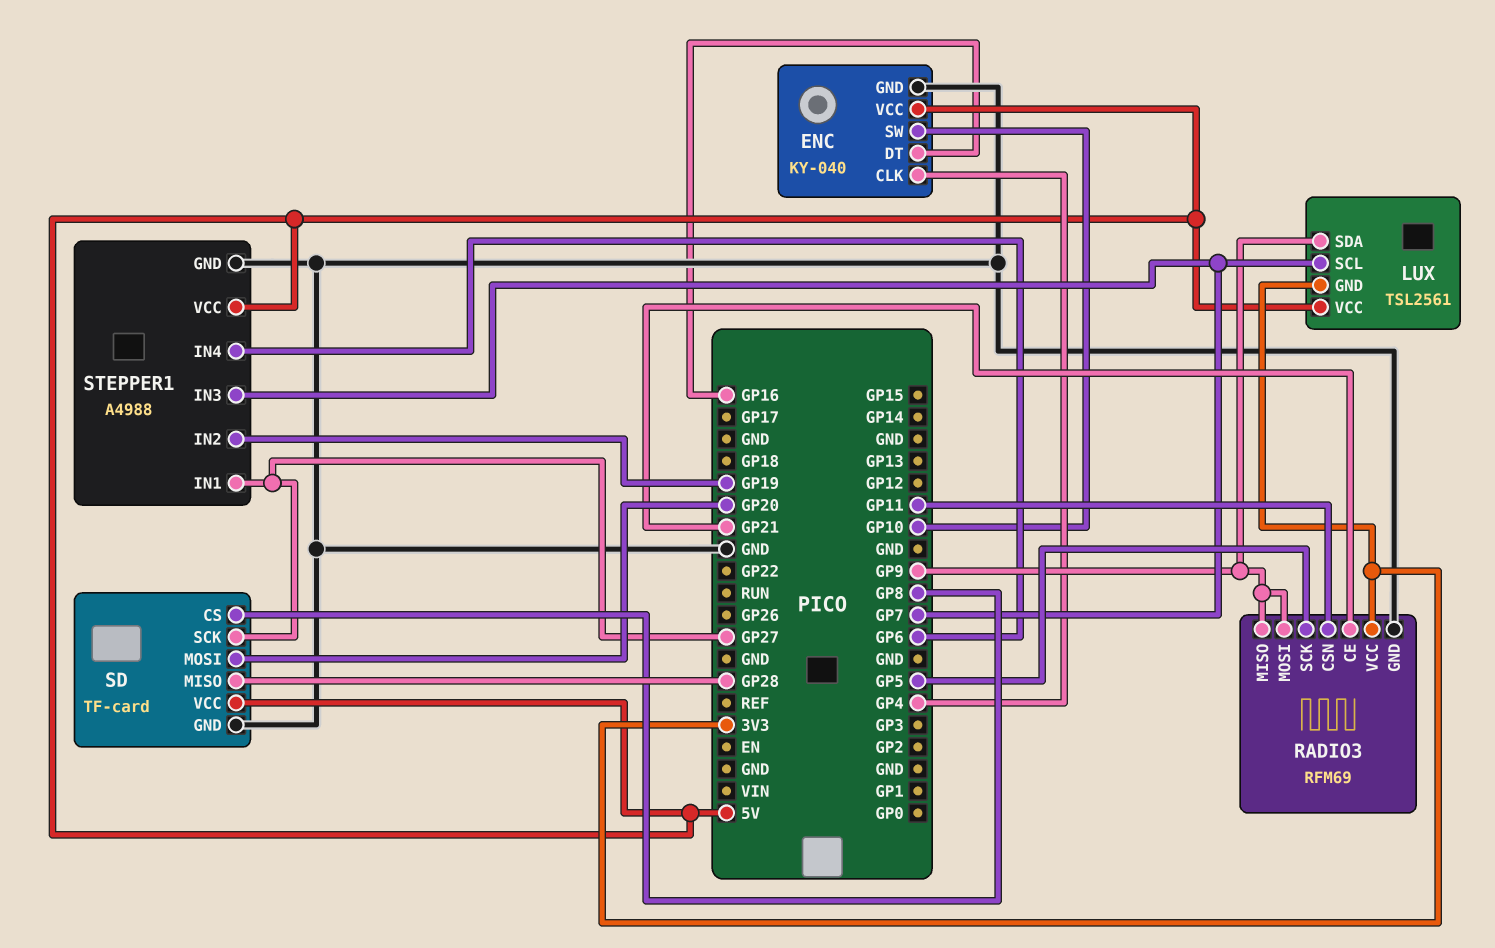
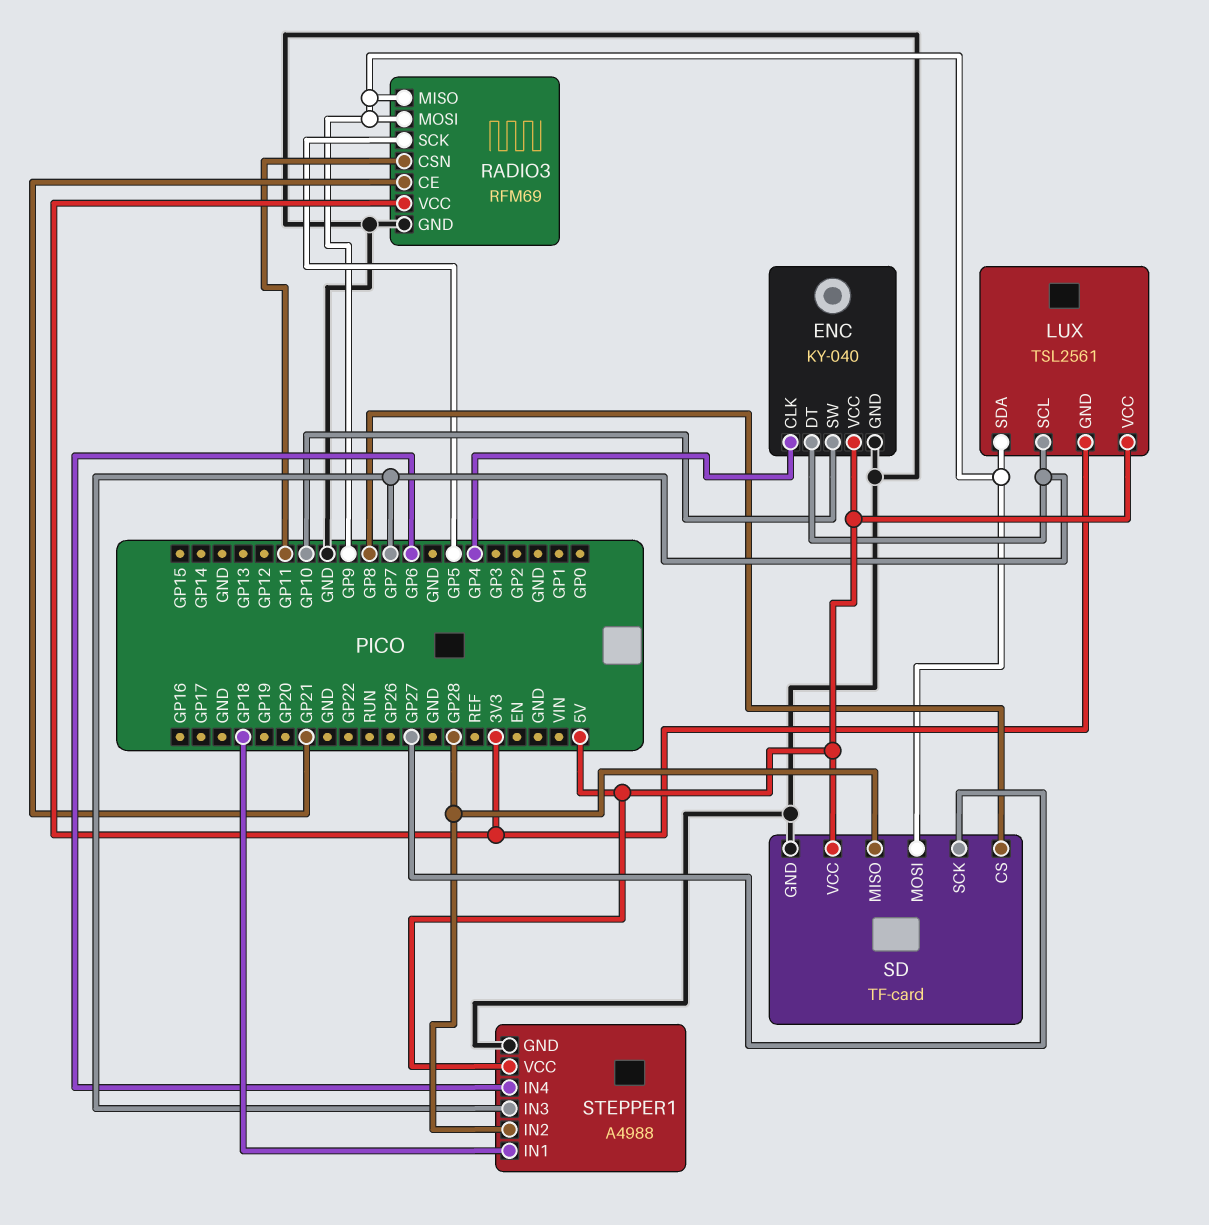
ENC pin DT: GP16 -> GP7
SD pin MOSI: GP20 -> GP9
STEPPER1 pin IN1: GP27 -> GP18
STEPPER1 pin IN2: GP19 -> GP28

